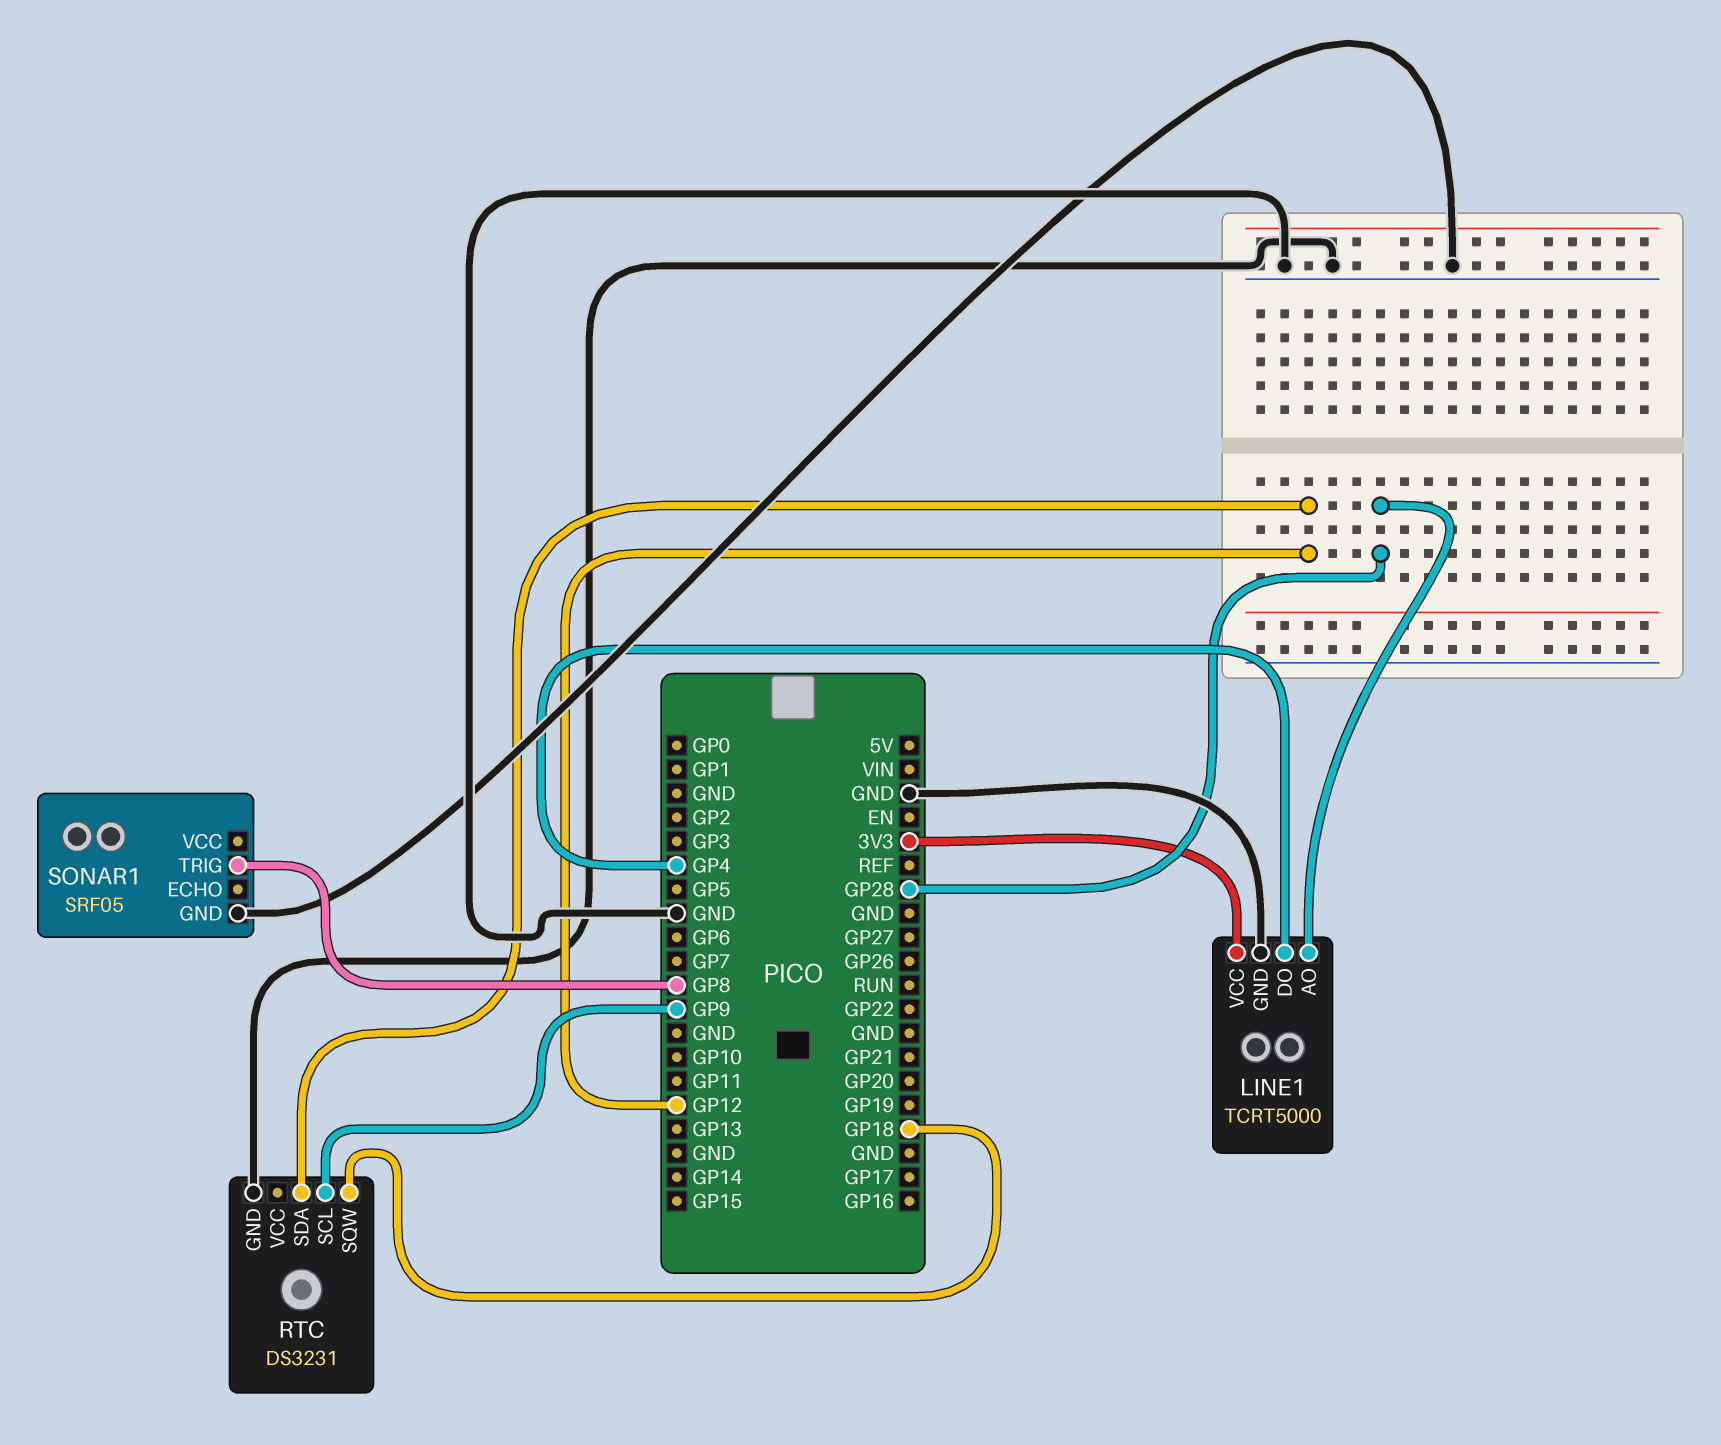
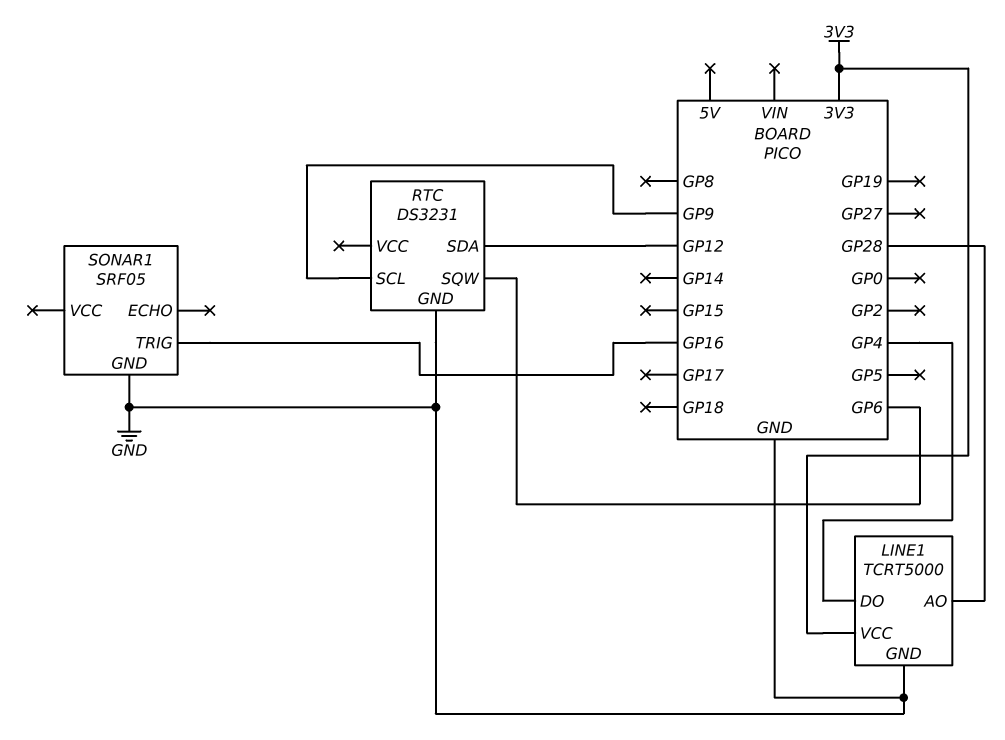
RTC pin SQW: GP18 -> GP6
SONAR1 pin TRIG: GP8 -> GP16

